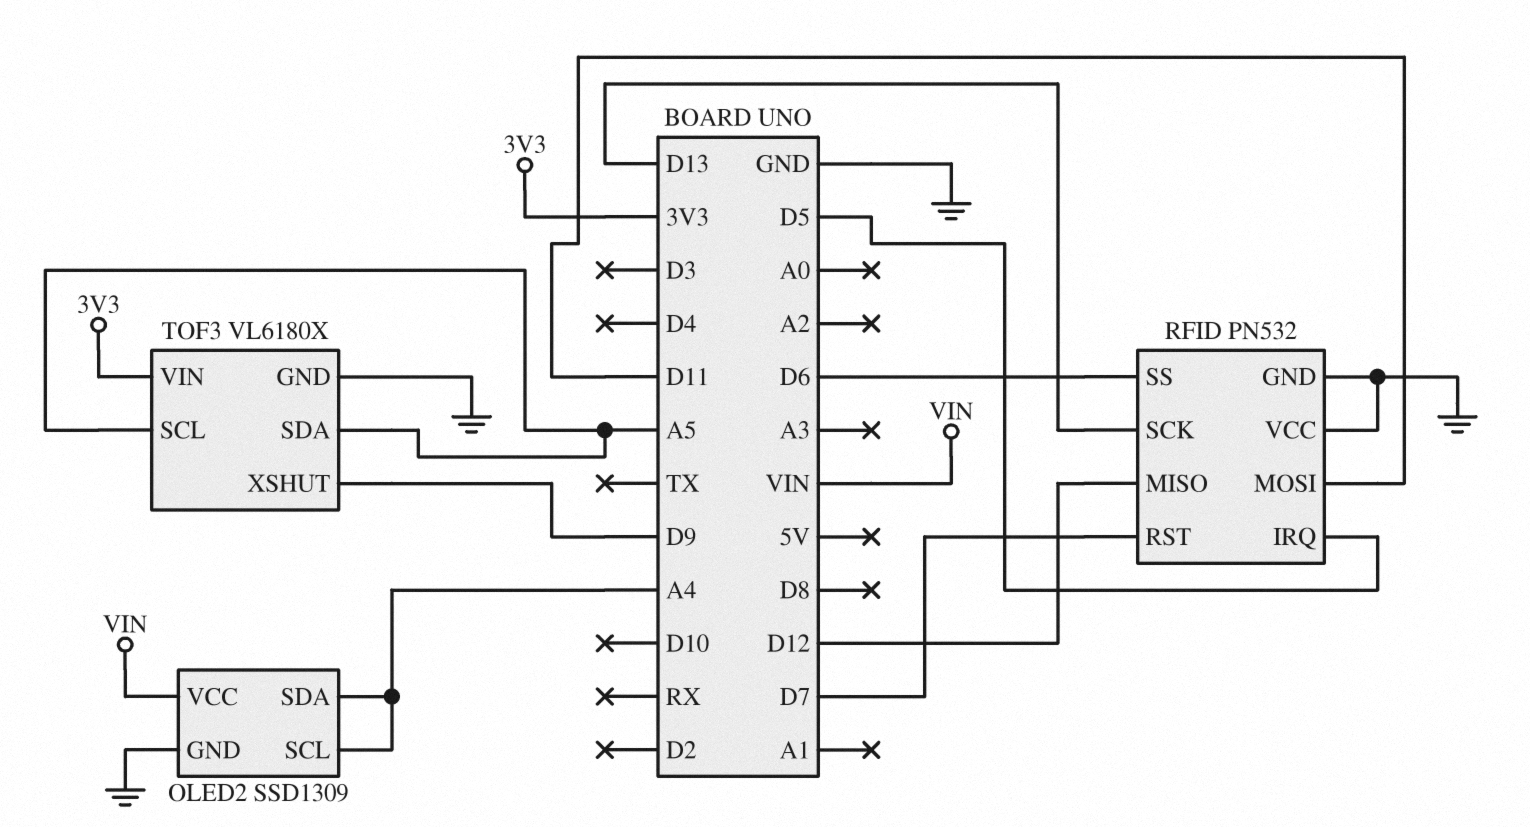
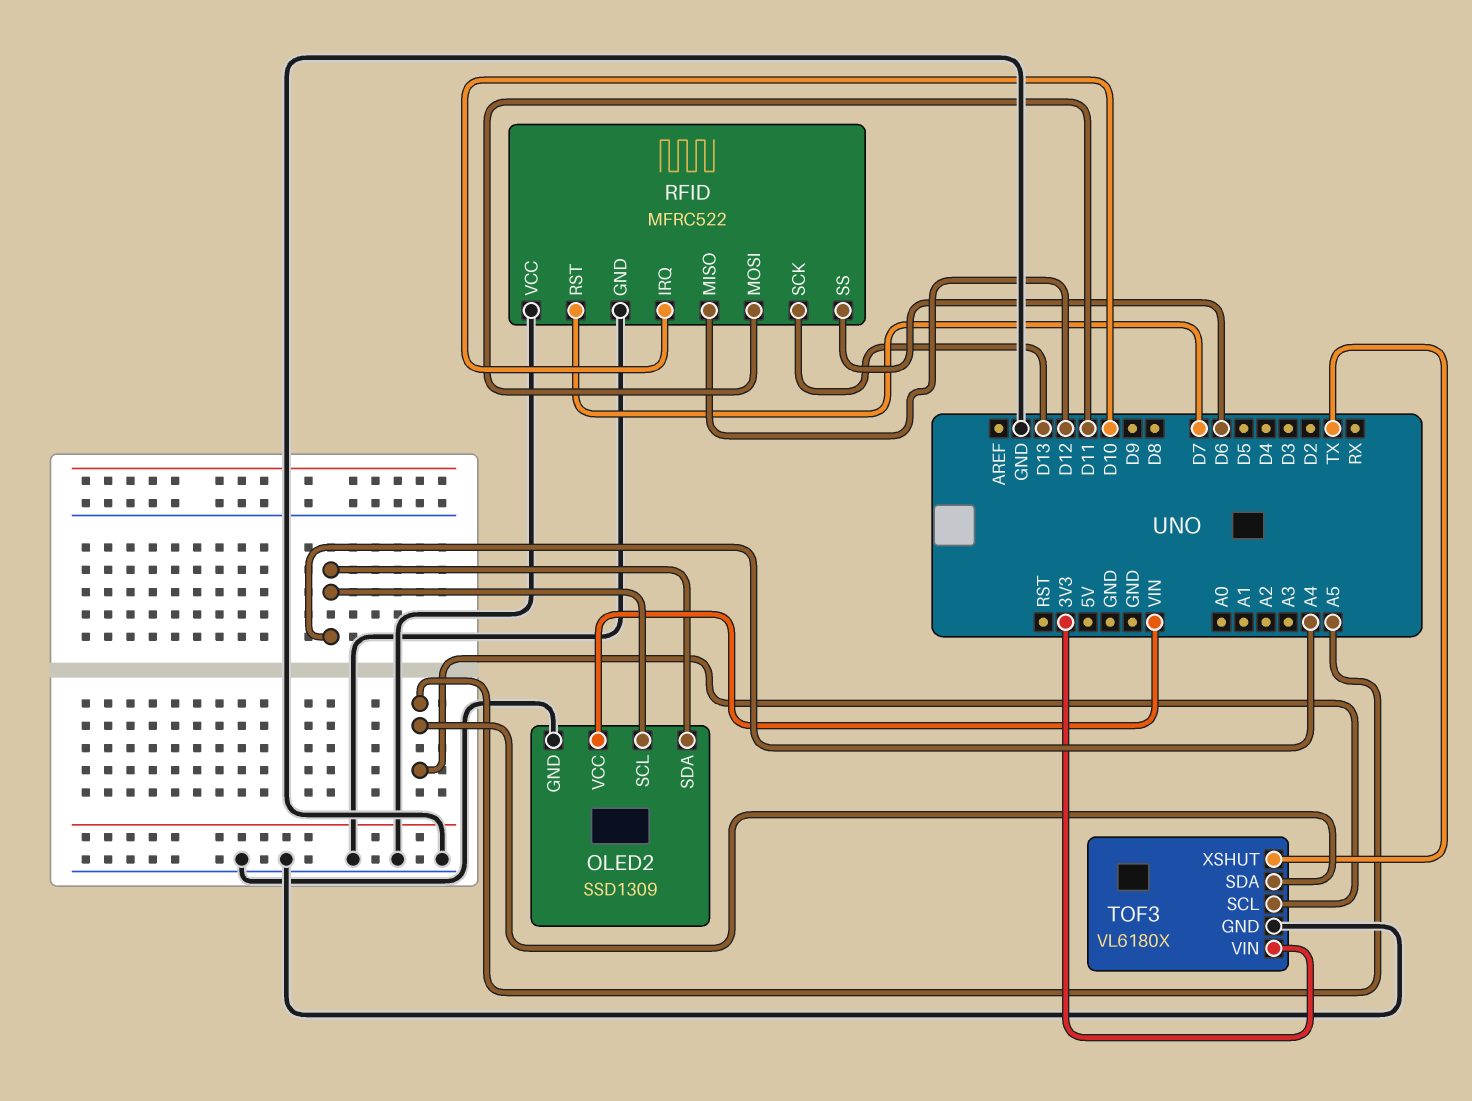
RFID: PN532 -> MFRC522
RFID pin IRQ: D5 -> D10
TOF3 pin XSHUT: D9 -> TX

